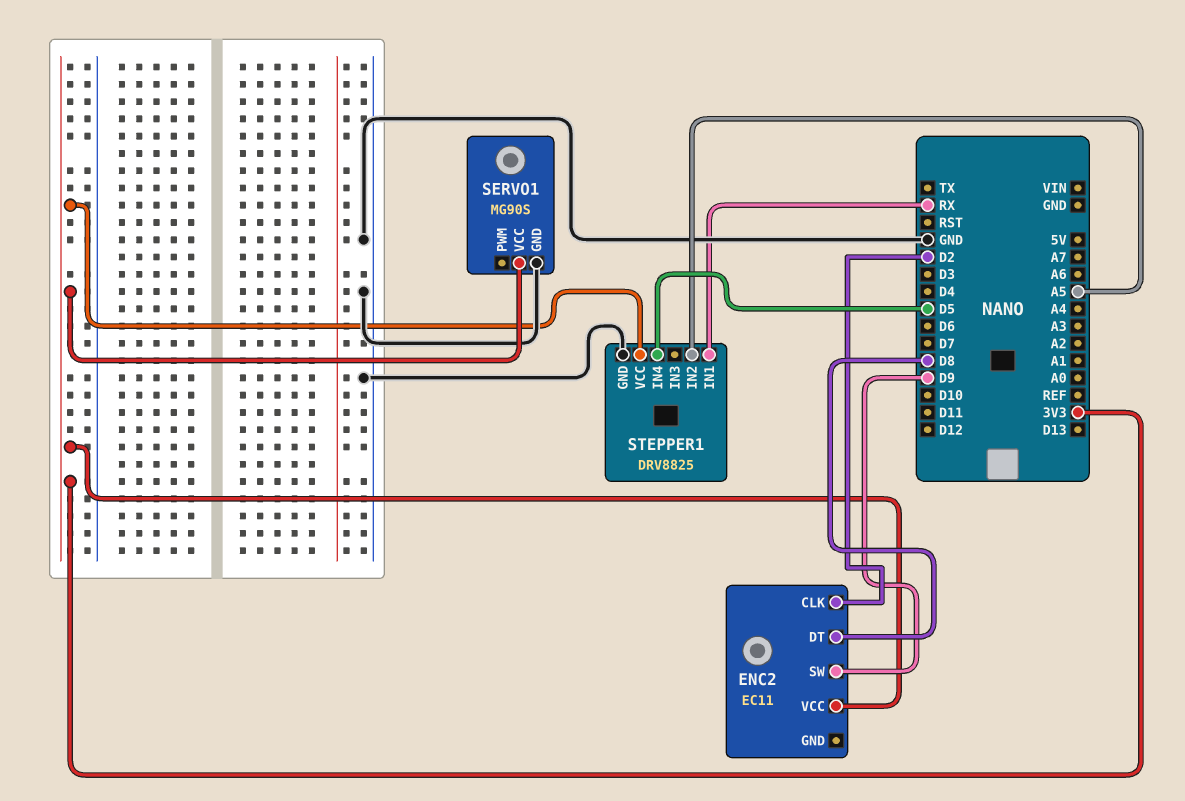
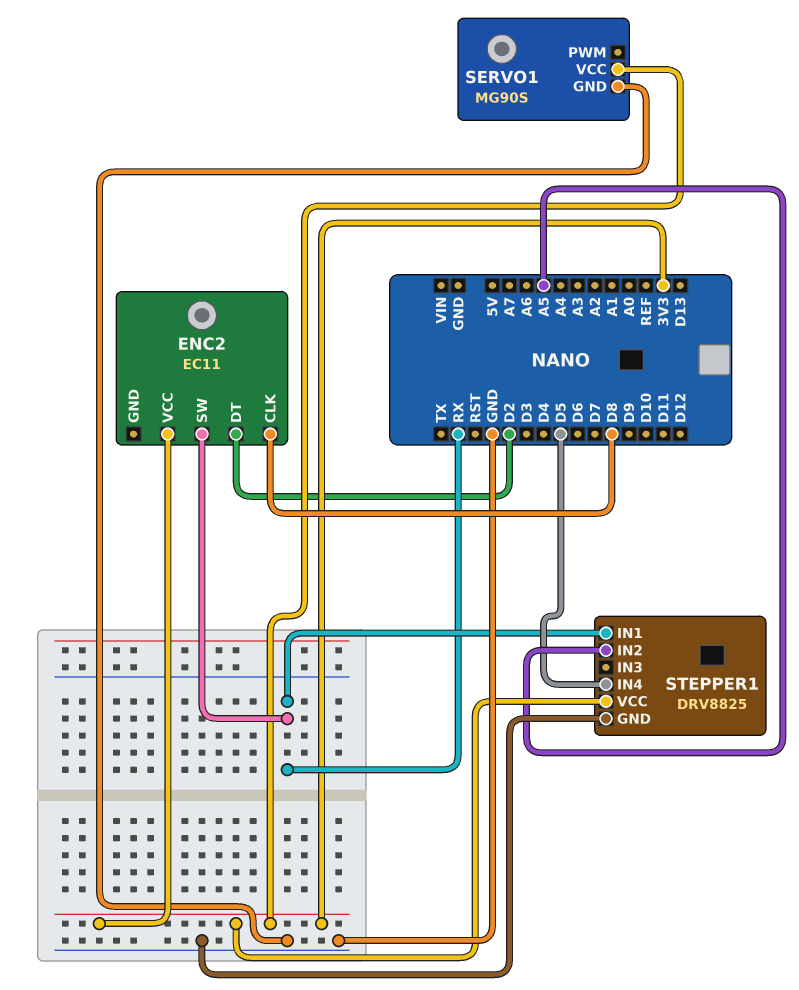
ENC2 pin CLK: D2 -> D8
ENC2 pin DT: D8 -> D2
ENC2 pin SW: D9 -> RX

